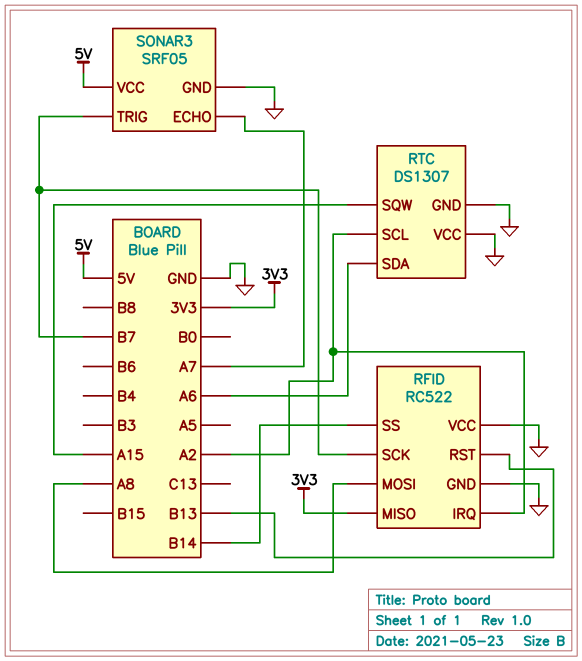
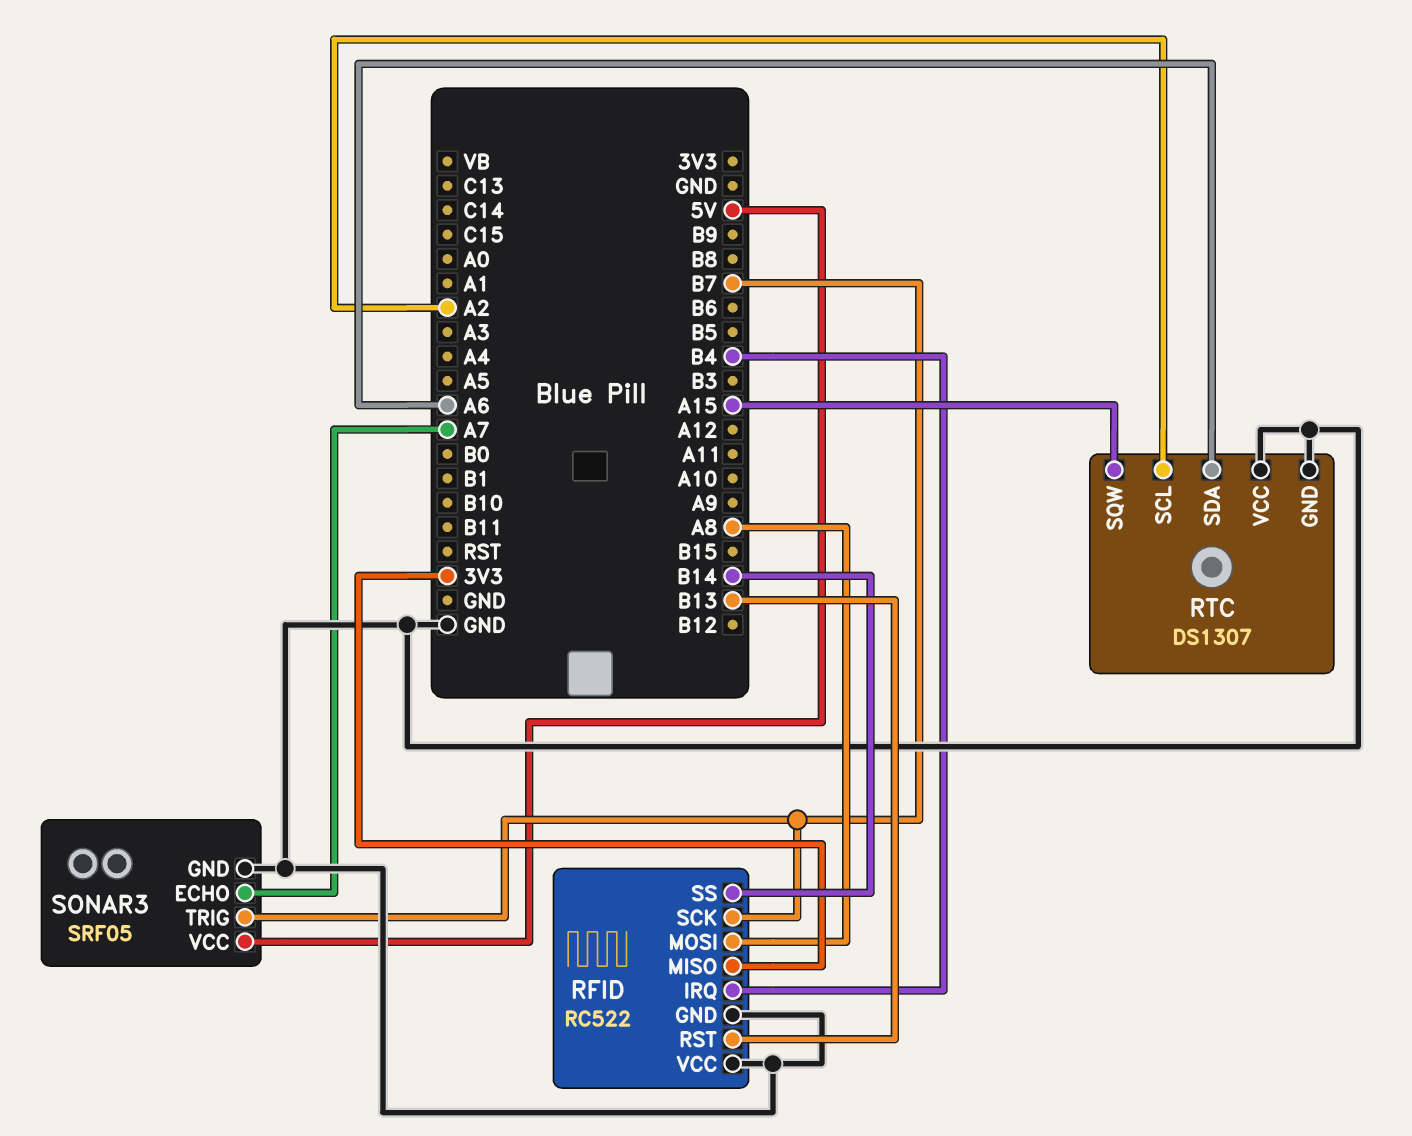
RFID pin IRQ: A2 -> B4

